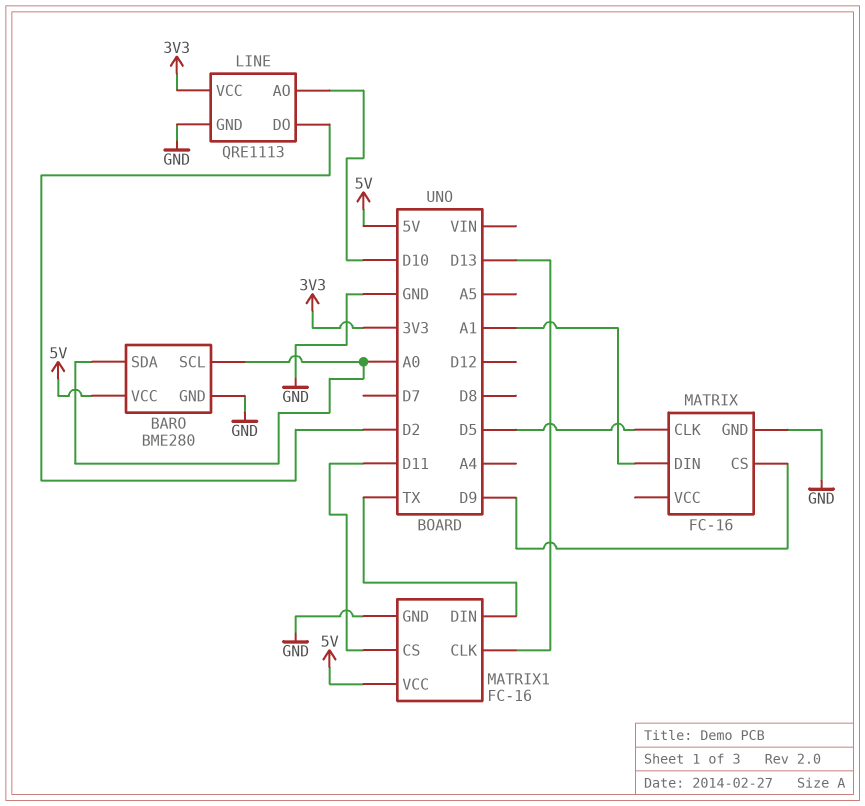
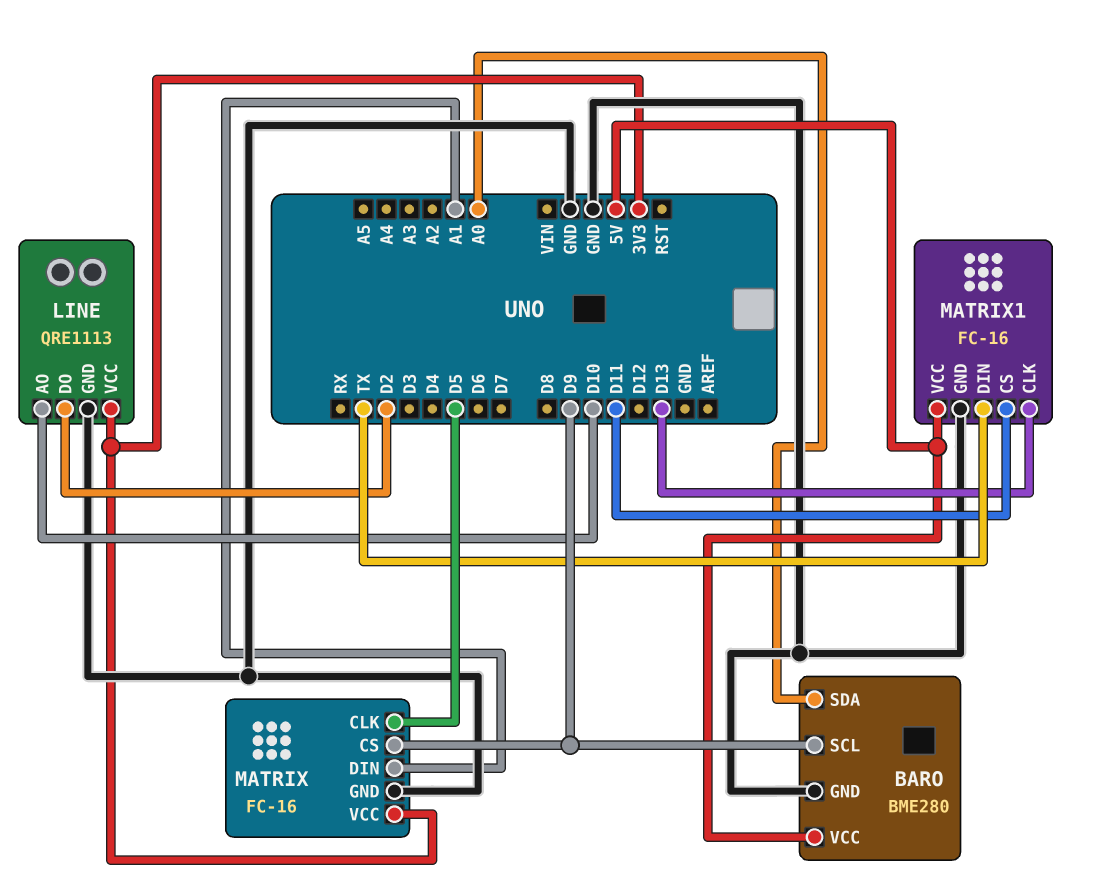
BARO pin SCL: A0 -> D9
MATRIX pin VCC: none -> 3V3

